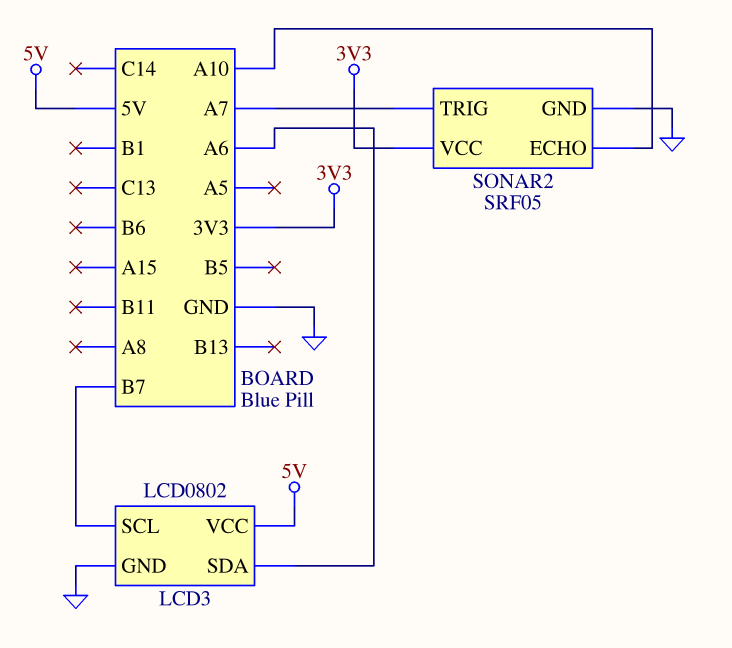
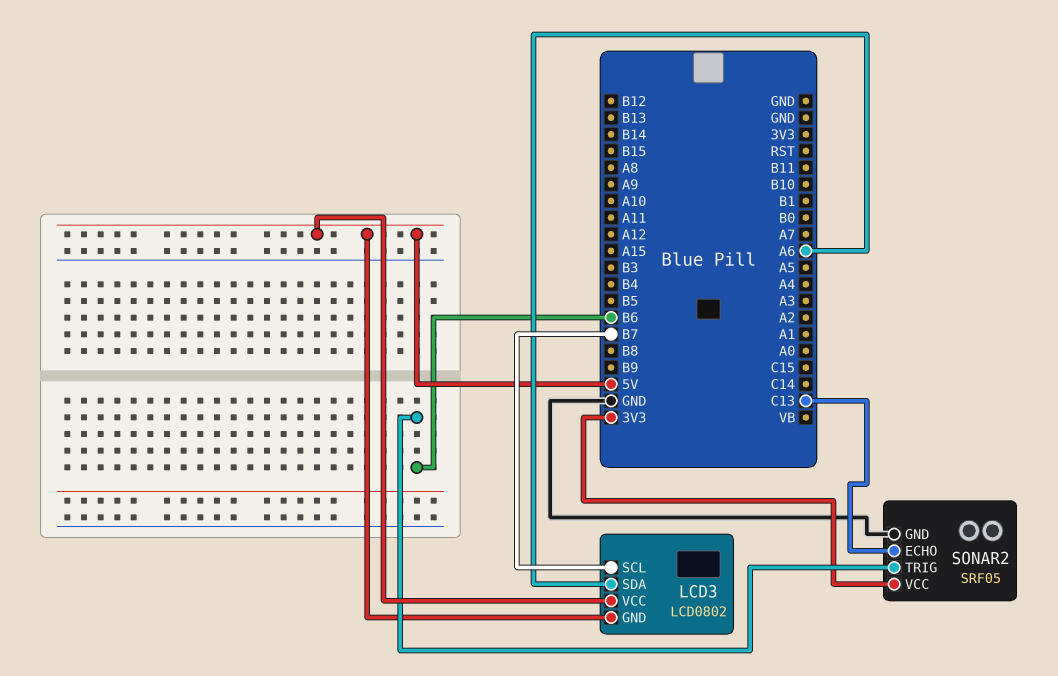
LCD3 pin GND: GND -> 5V
SONAR2 pin ECHO: A10 -> C13
SONAR2 pin TRIG: A7 -> B6

